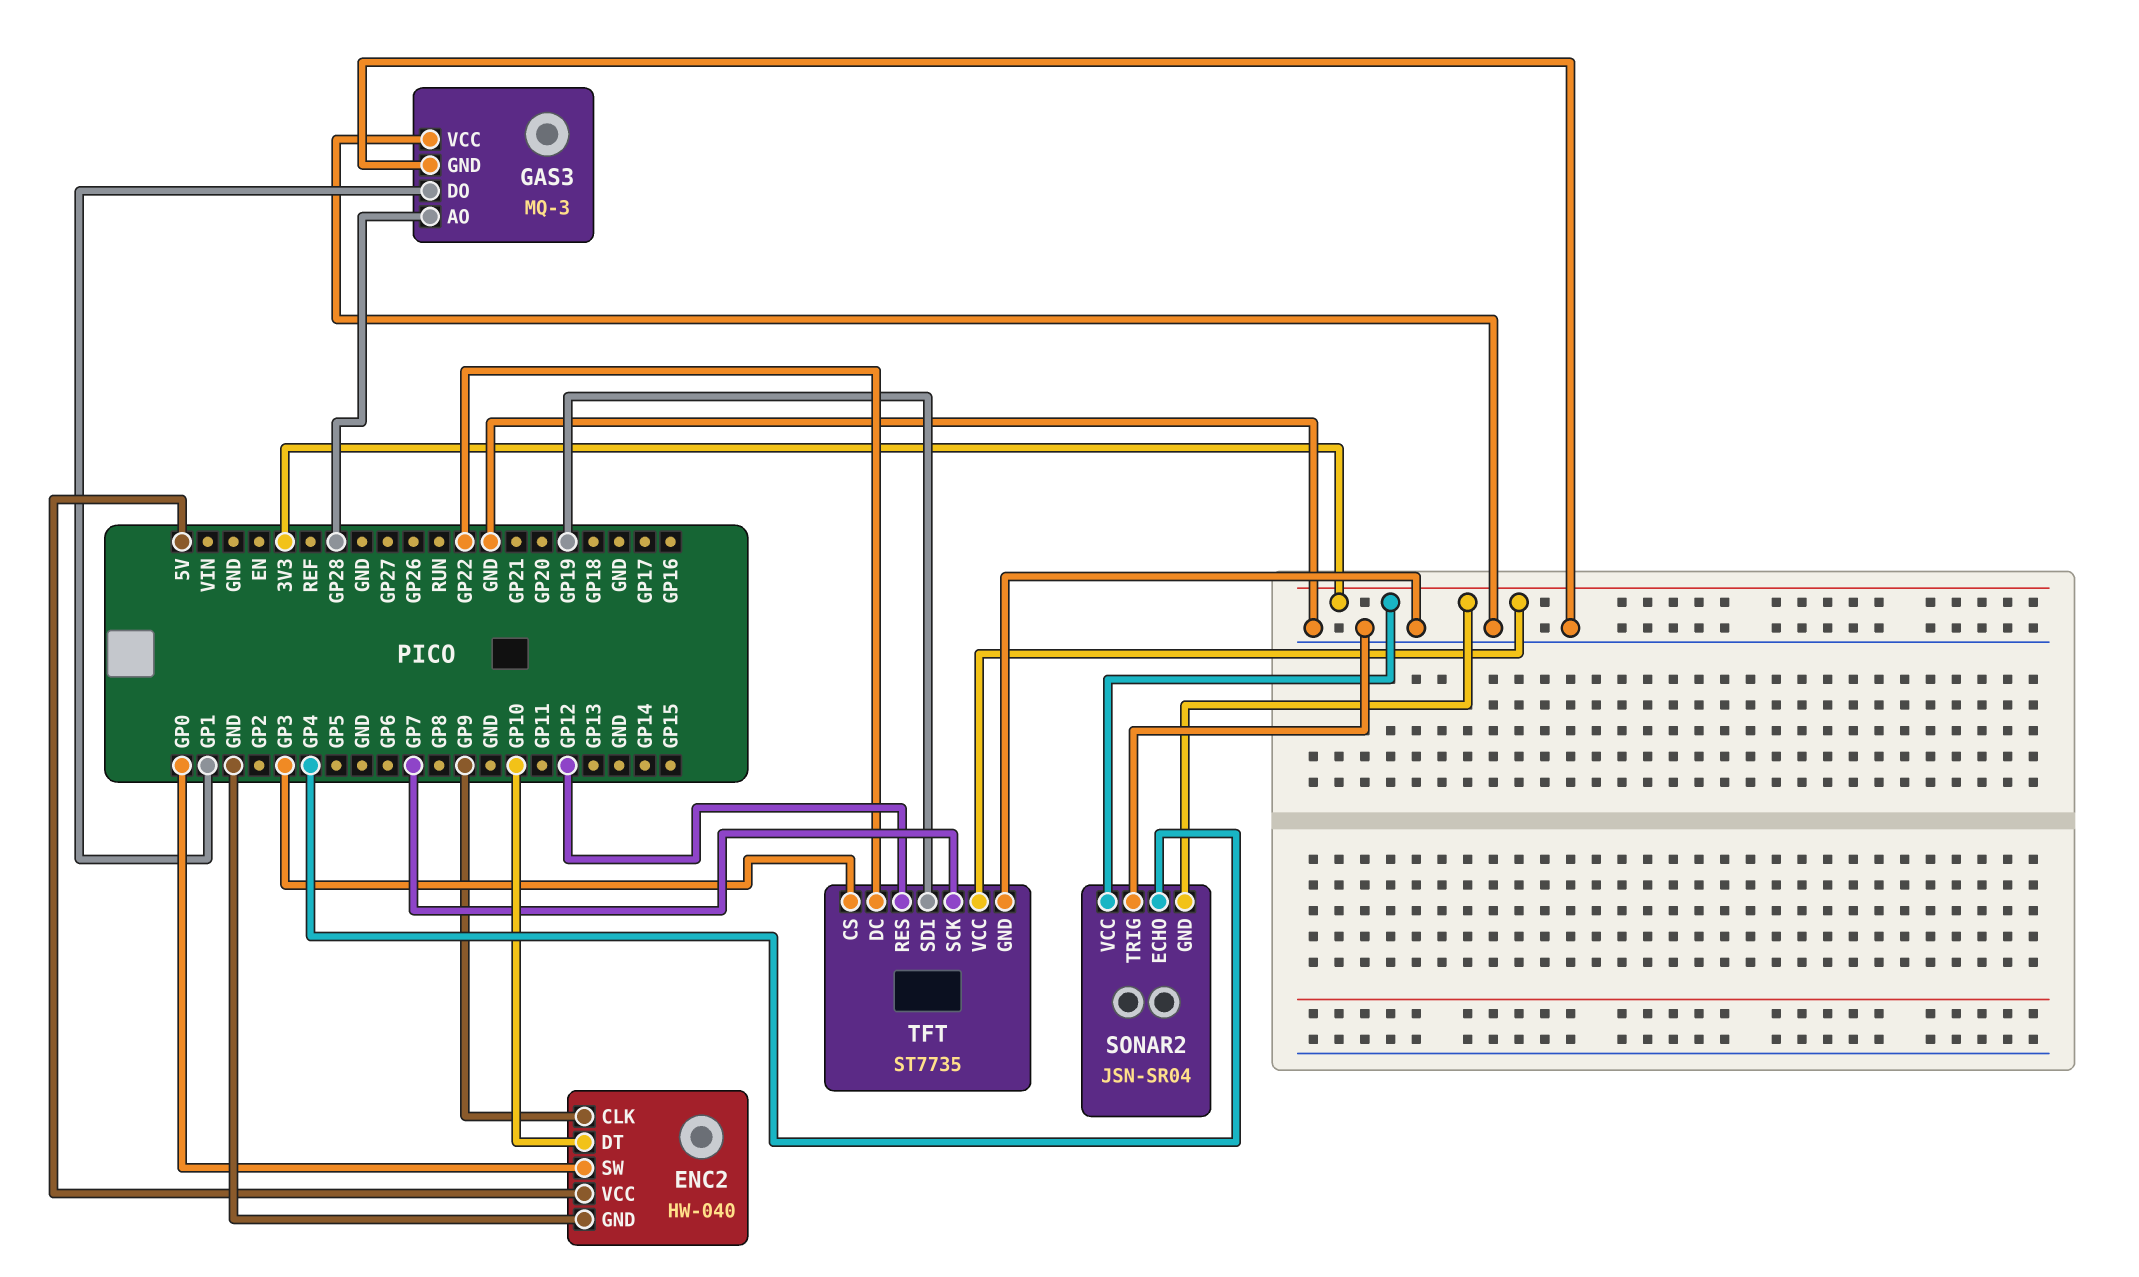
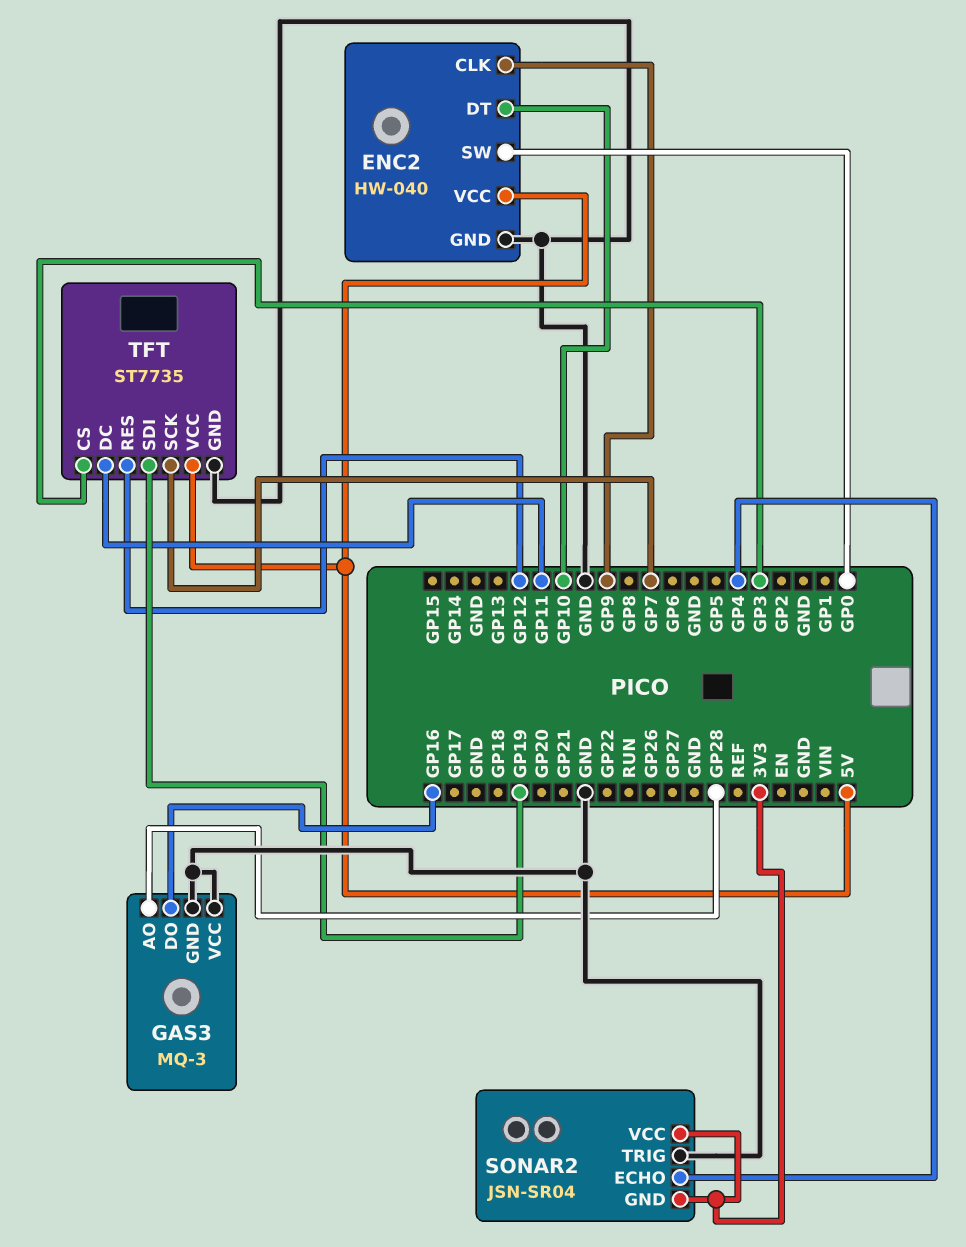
GAS3 pin DO: GP1 -> GP16
TFT pin DC: GP22 -> GP11
TFT pin VCC: 3V3 -> 5V

